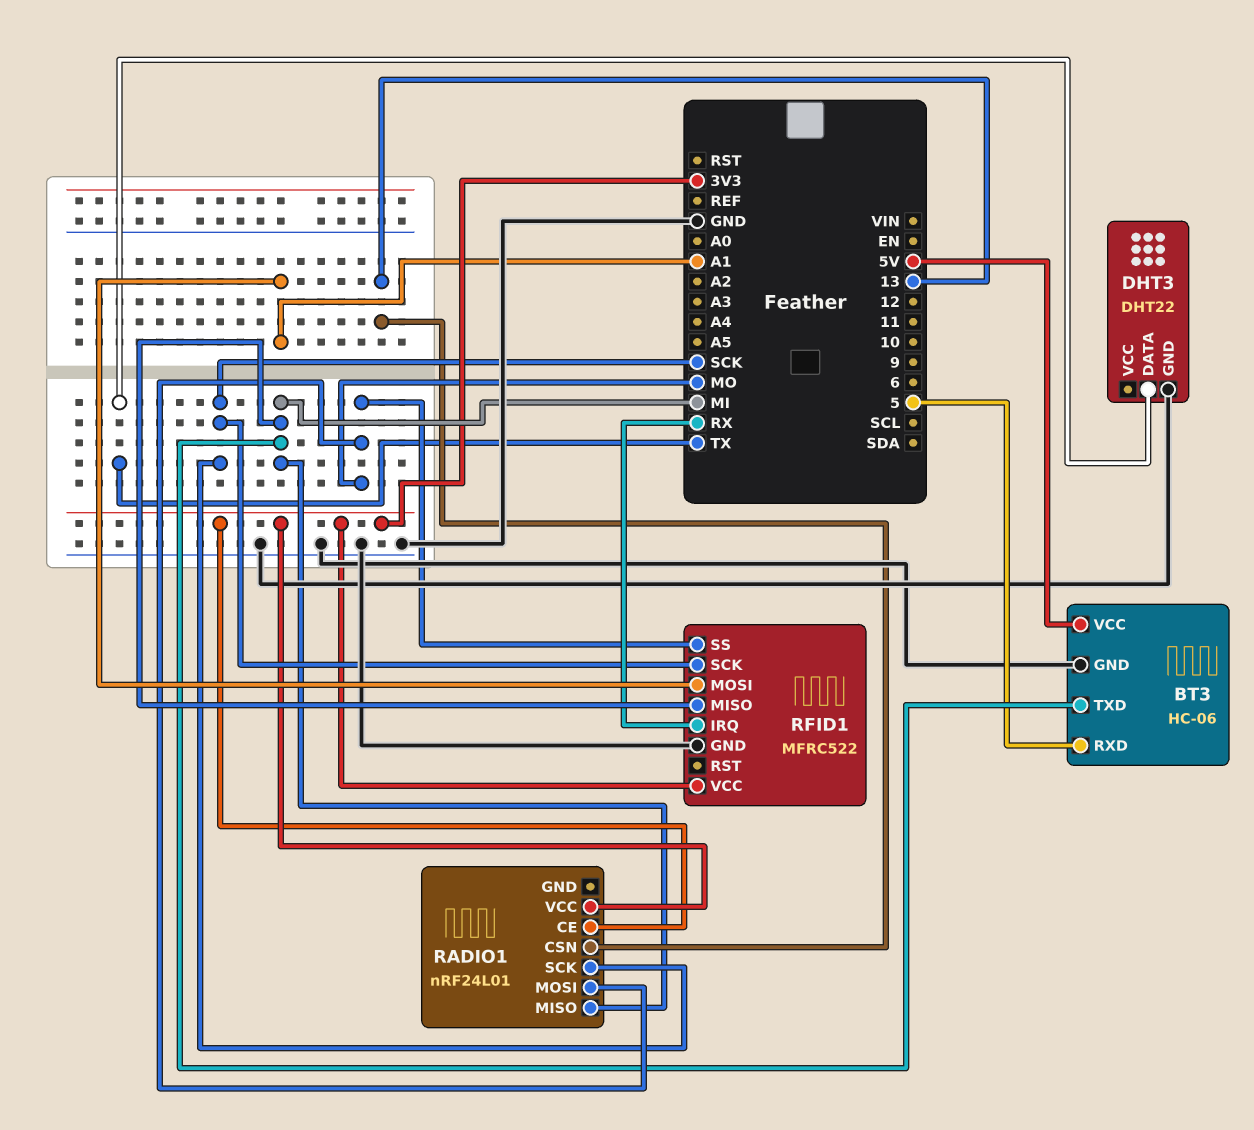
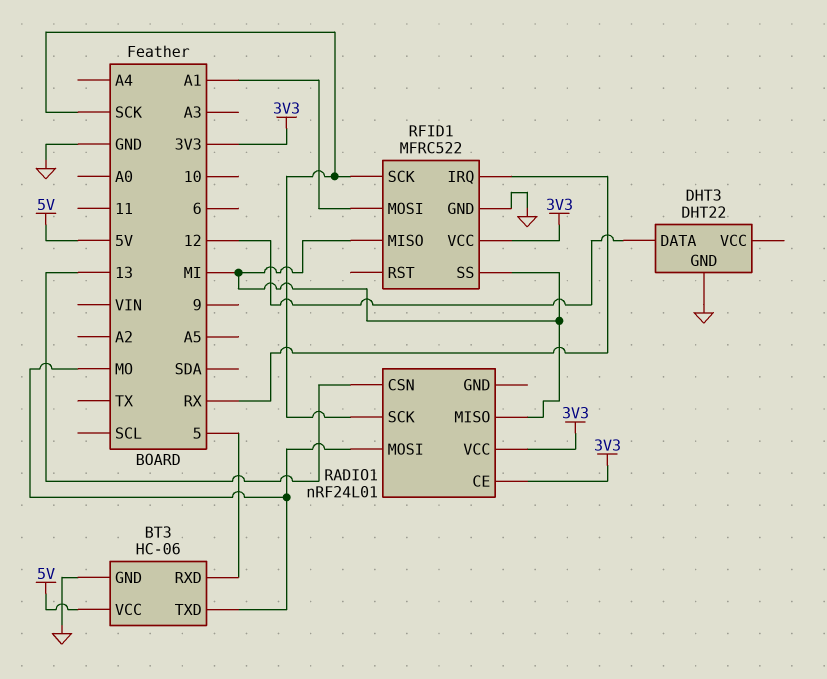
BT3 pin TXD: MI -> MO
DHT3 pin DATA: TX -> 12
RFID1 pin SS: MO -> MI

